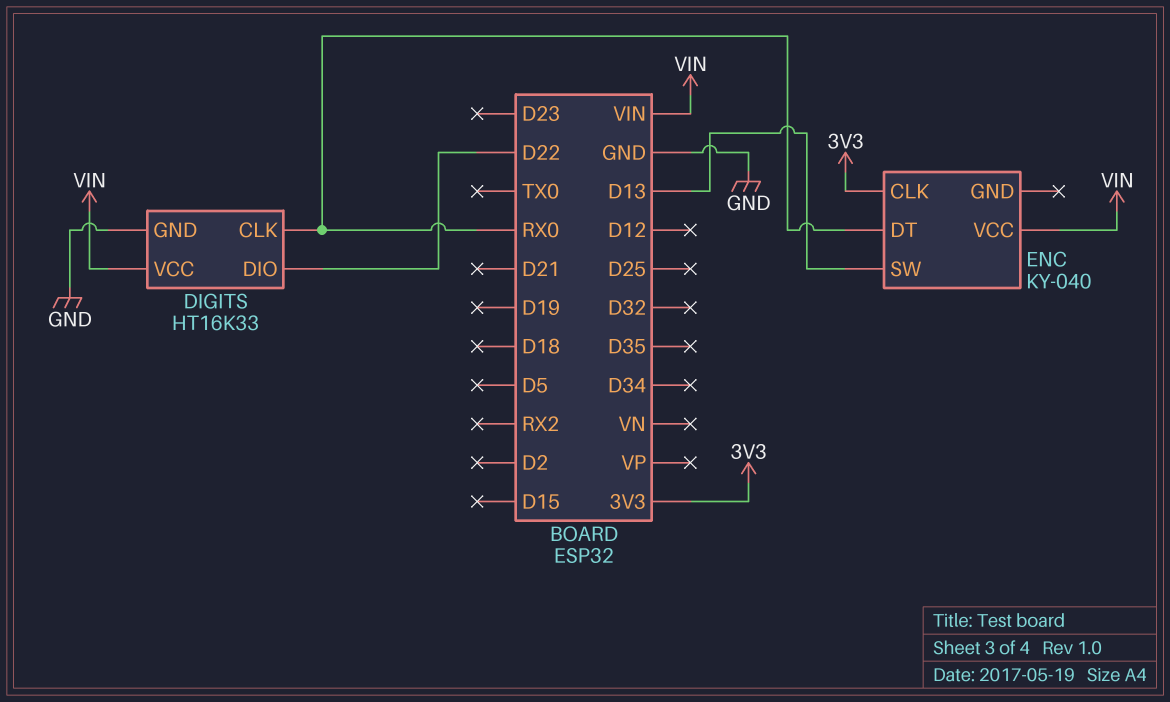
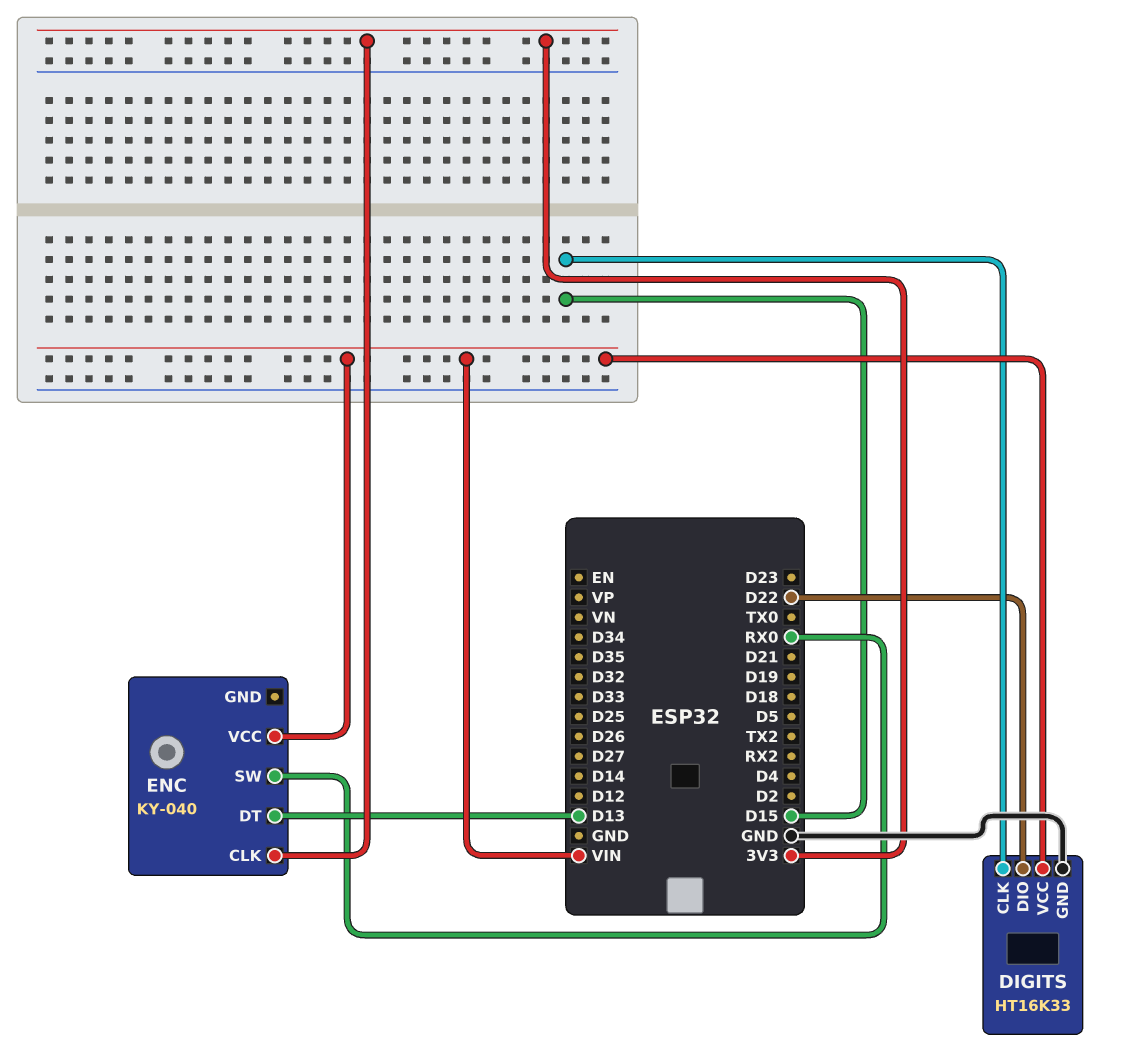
DIGITS pin CLK: RX0 -> D15
ENC pin DT: RX0 -> D13
ENC pin SW: D13 -> RX0

